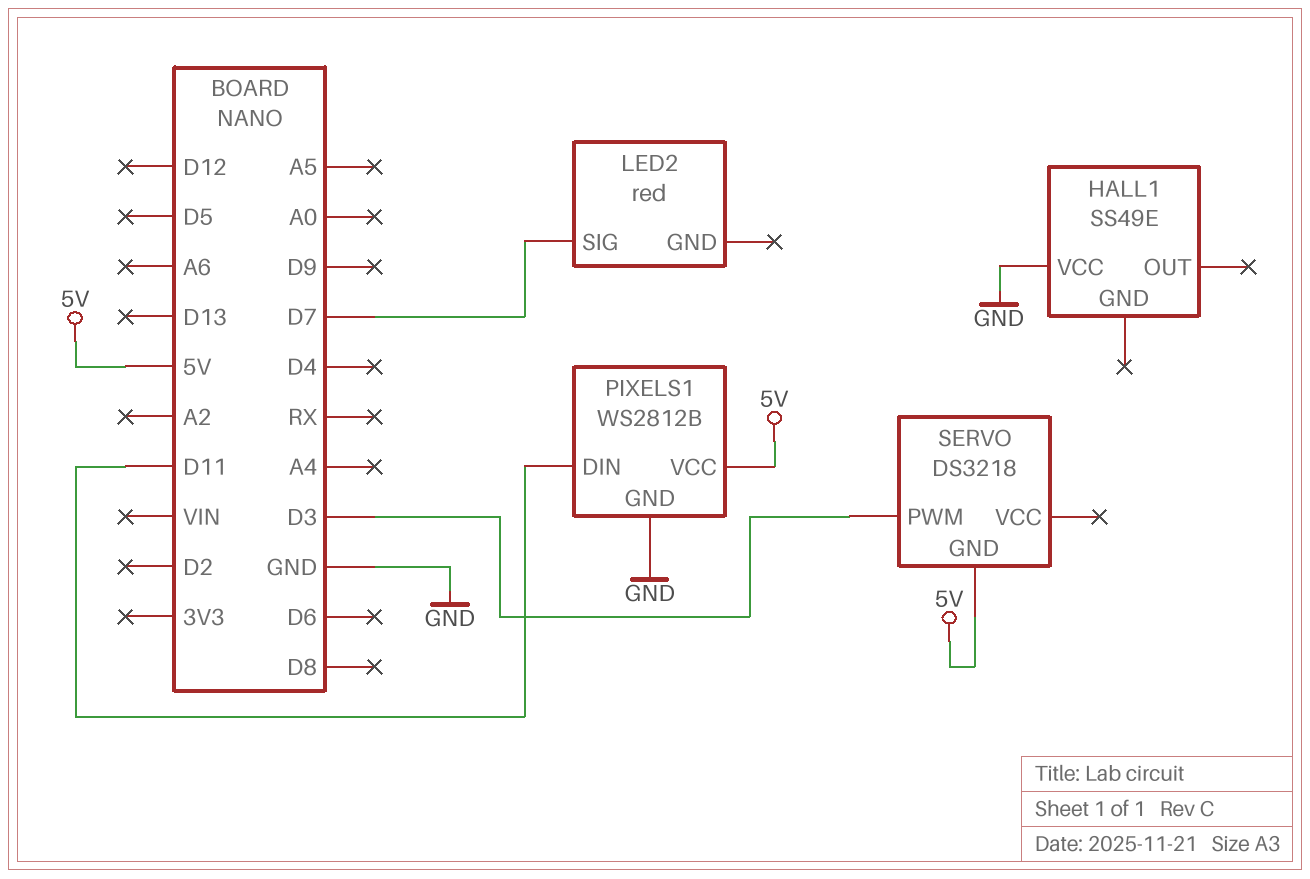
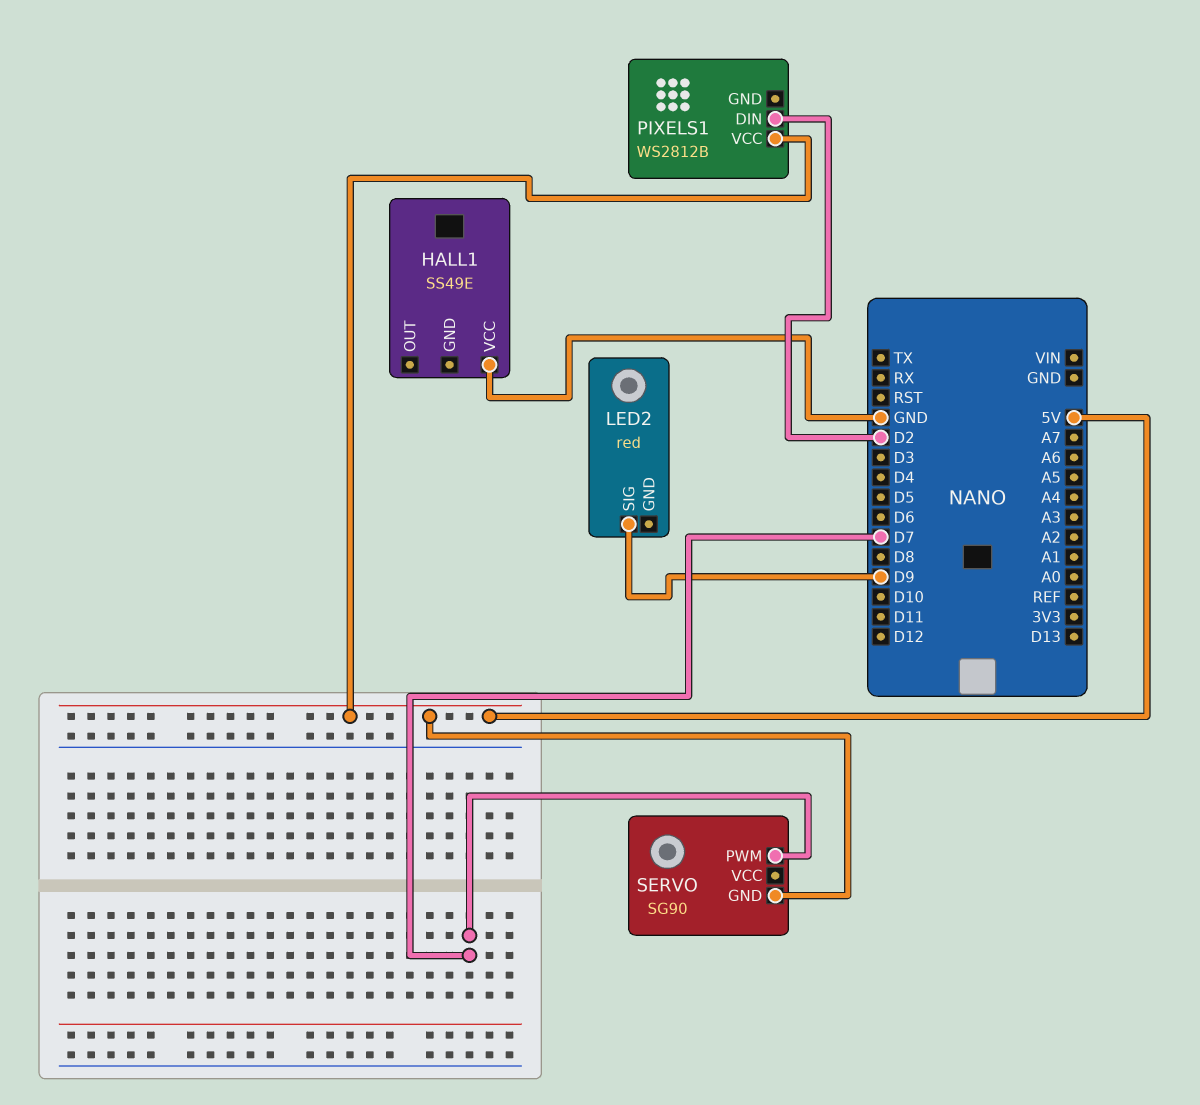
LED2 pin SIG: D7 -> D9
PIXELS1 pin DIN: D11 -> D2
PIXELS1 pin GND: GND -> none
SERVO: DS3218 -> SG90
SERVO pin PWM: D3 -> D7

